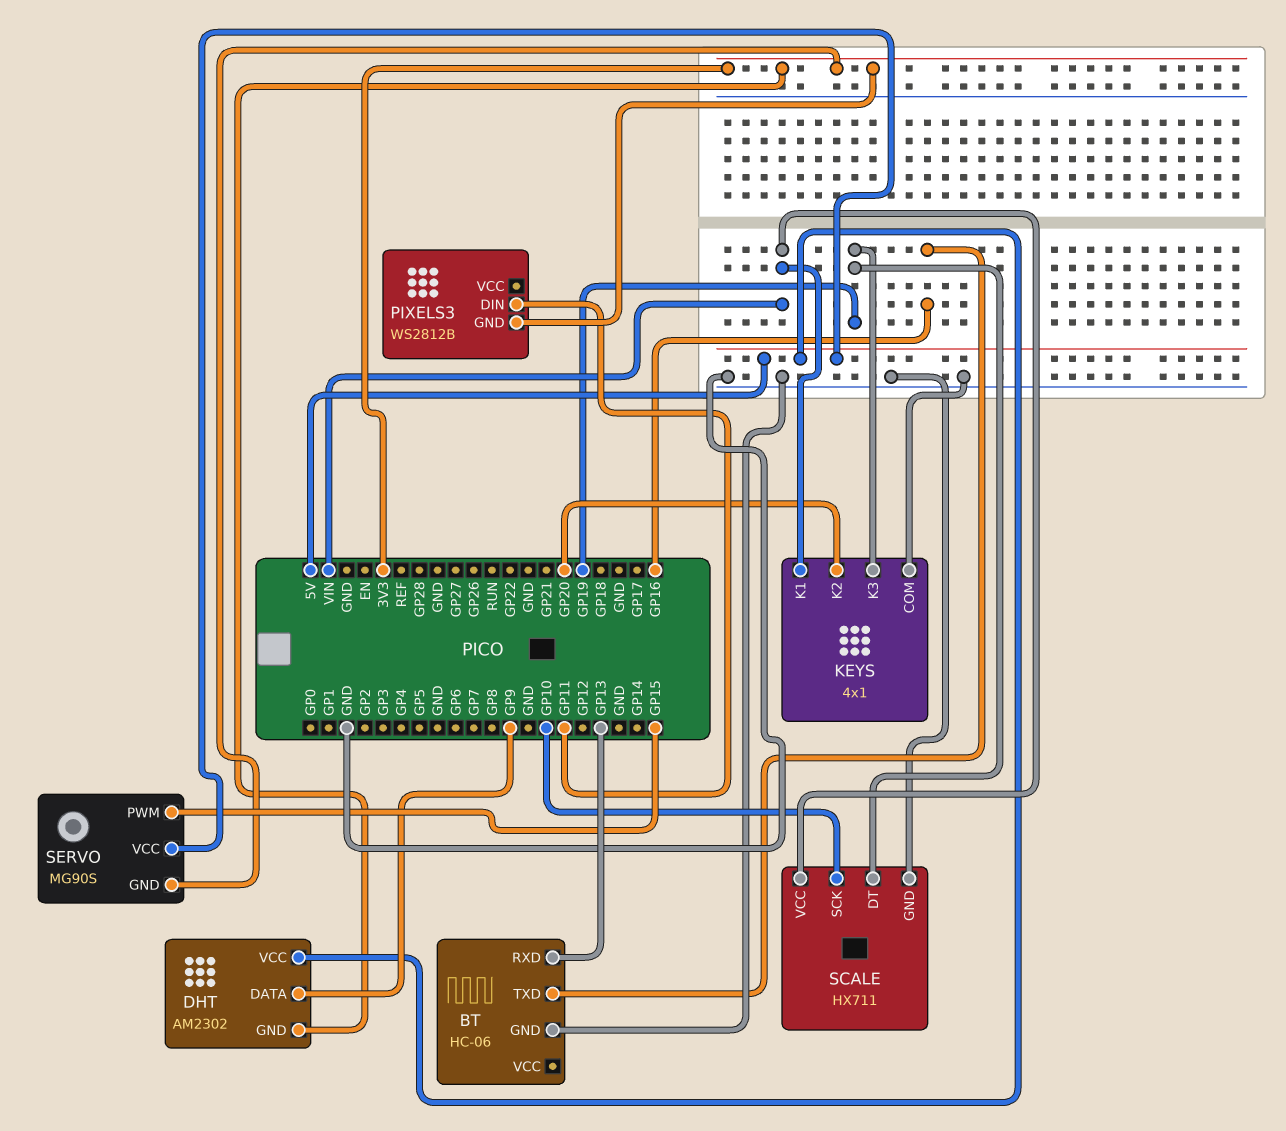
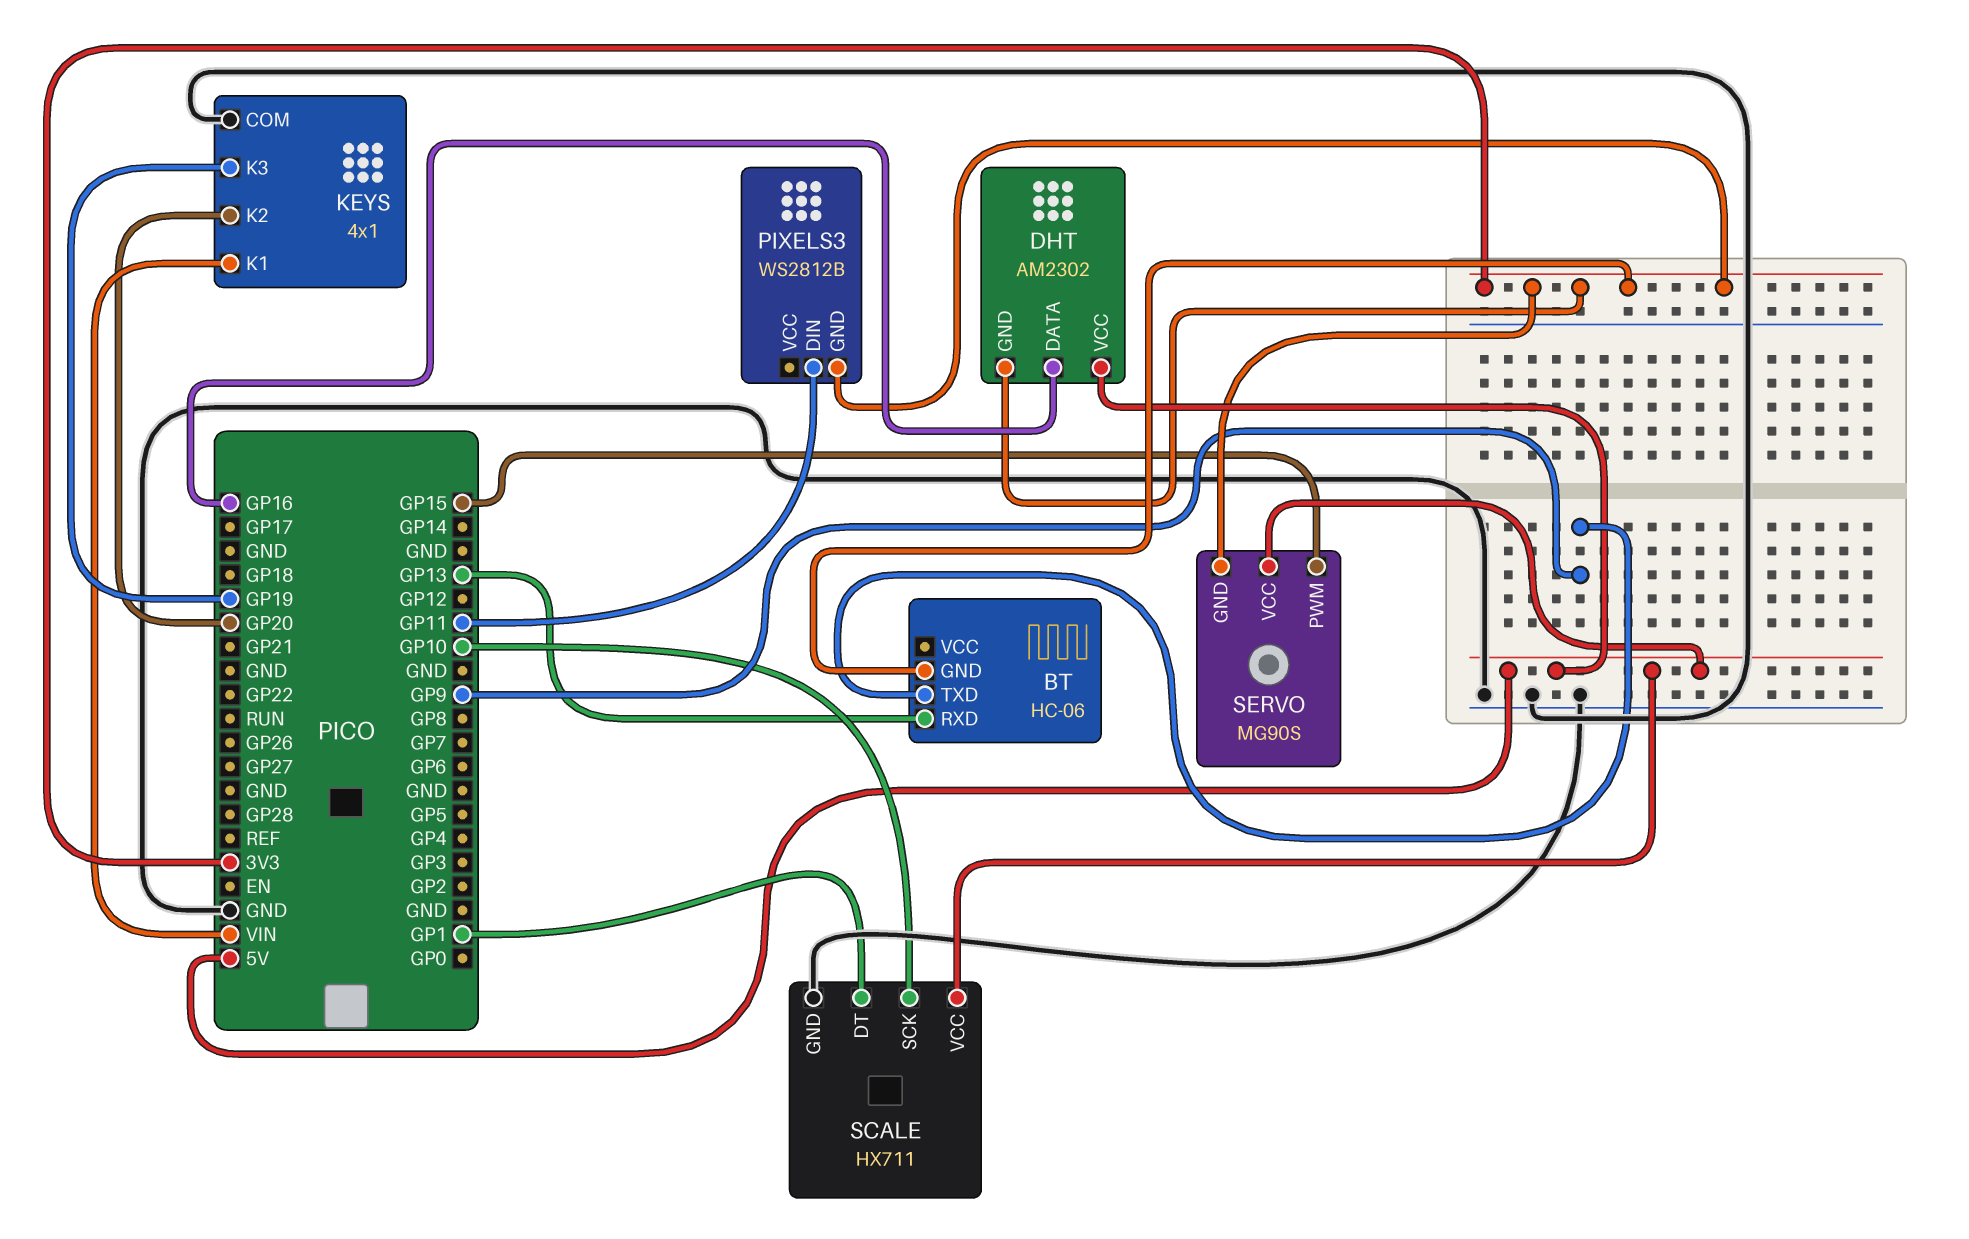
BT pin GND: GND -> 3V3
BT pin TXD: GP16 -> GP9
DHT pin DATA: GP9 -> GP16
SCALE pin DT: GP19 -> GP1
SCALE pin VCC: VIN -> 5V

